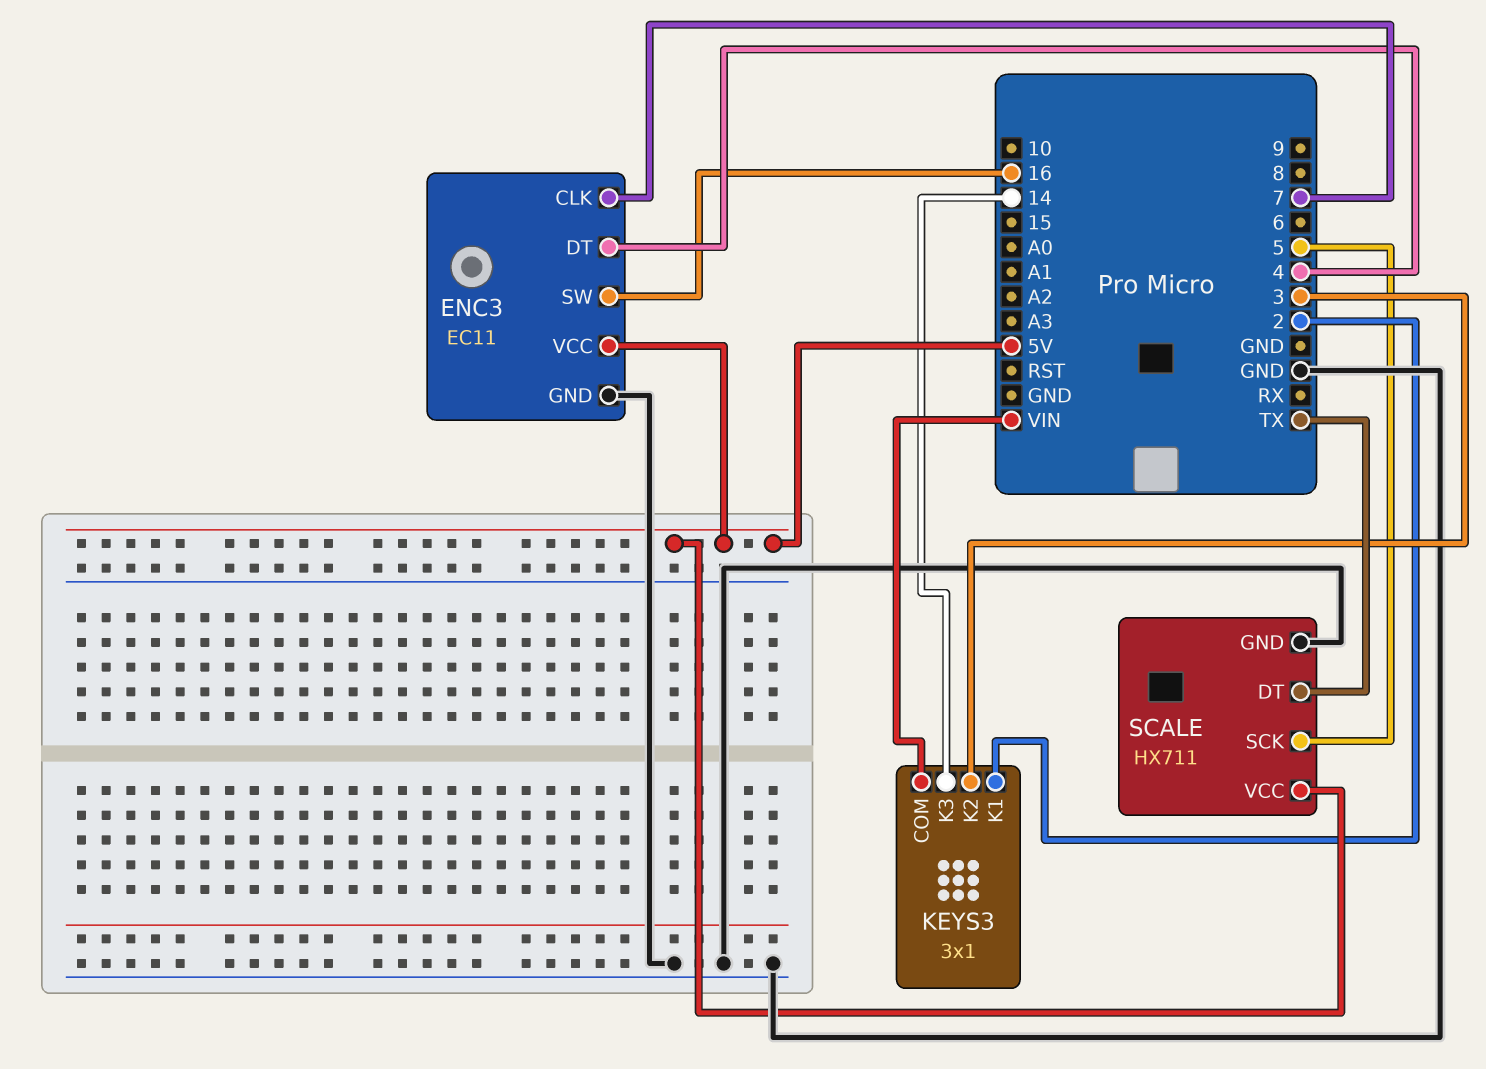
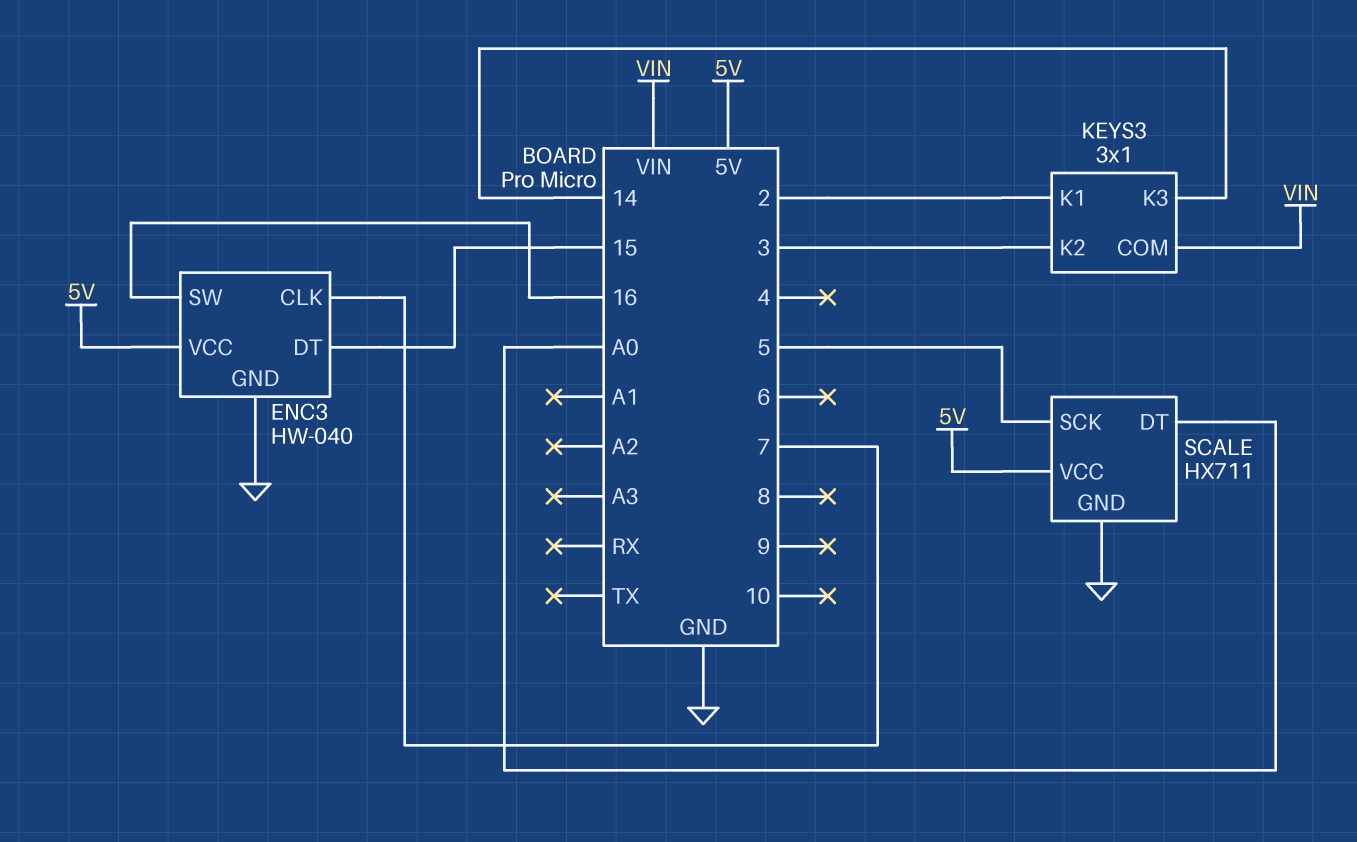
ENC3: EC11 -> HW-040
ENC3 pin DT: 4 -> 15
SCALE pin DT: TX -> A0

